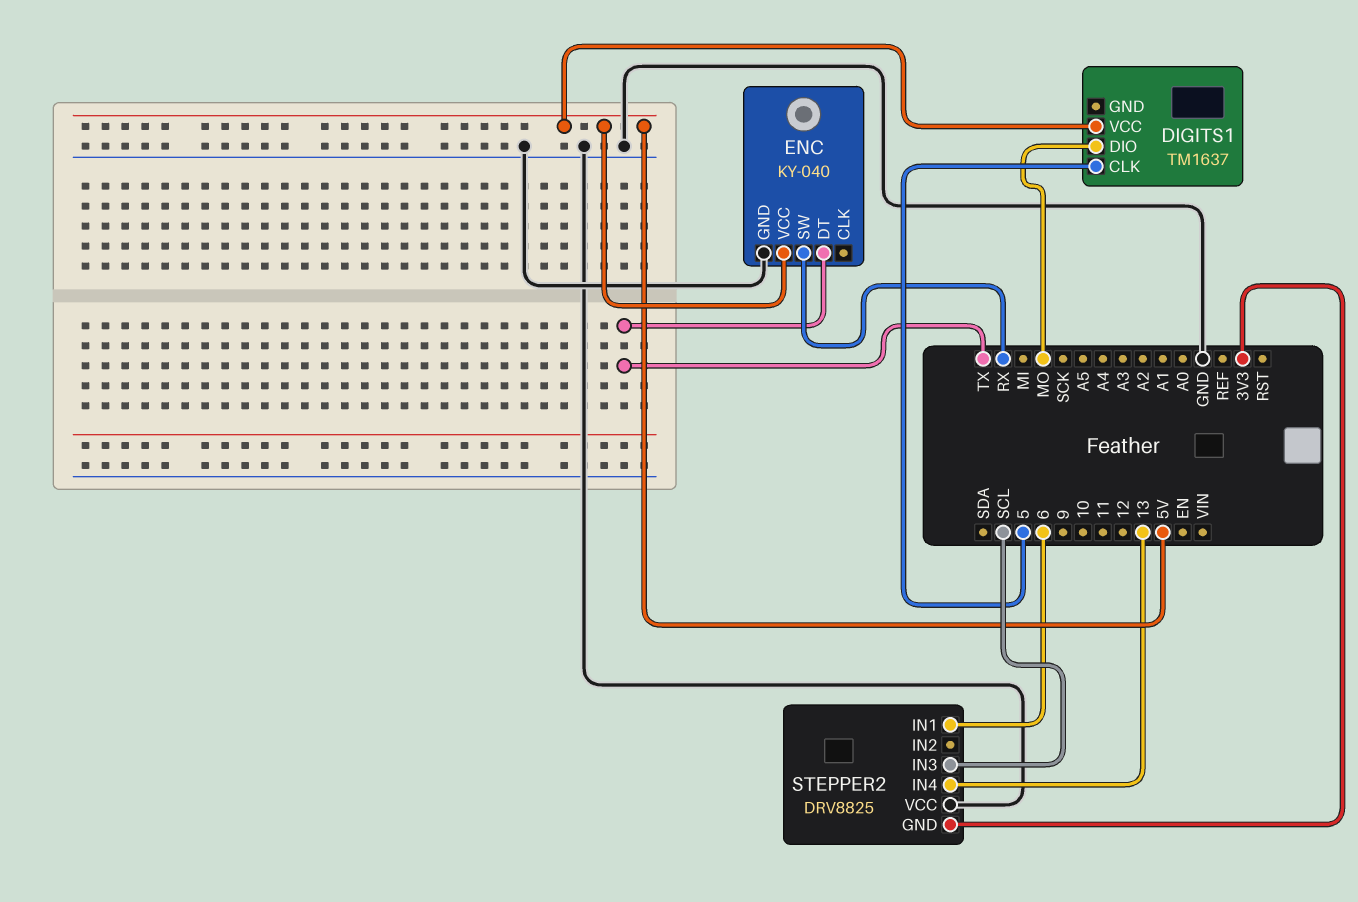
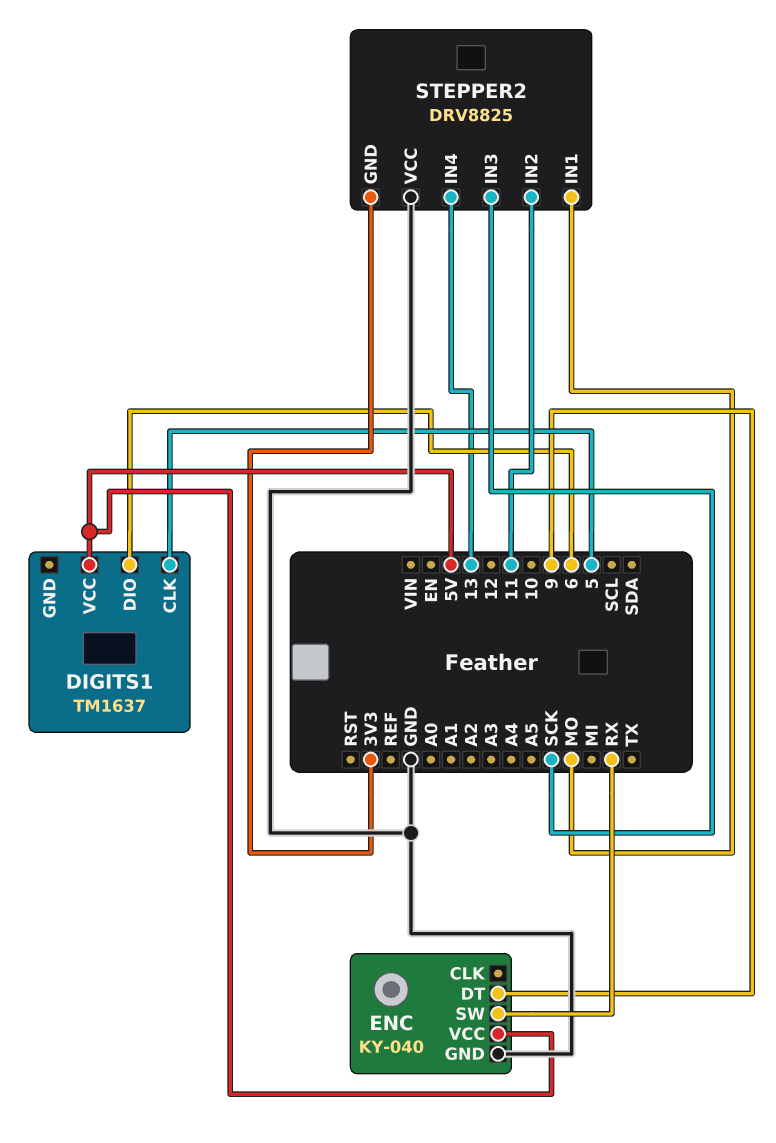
DIGITS1 pin DIO: MO -> 6
ENC pin DT: TX -> 9
STEPPER2 pin IN1: 6 -> MO
STEPPER2 pin IN2: none -> 11
STEPPER2 pin IN3: SCL -> SCK

